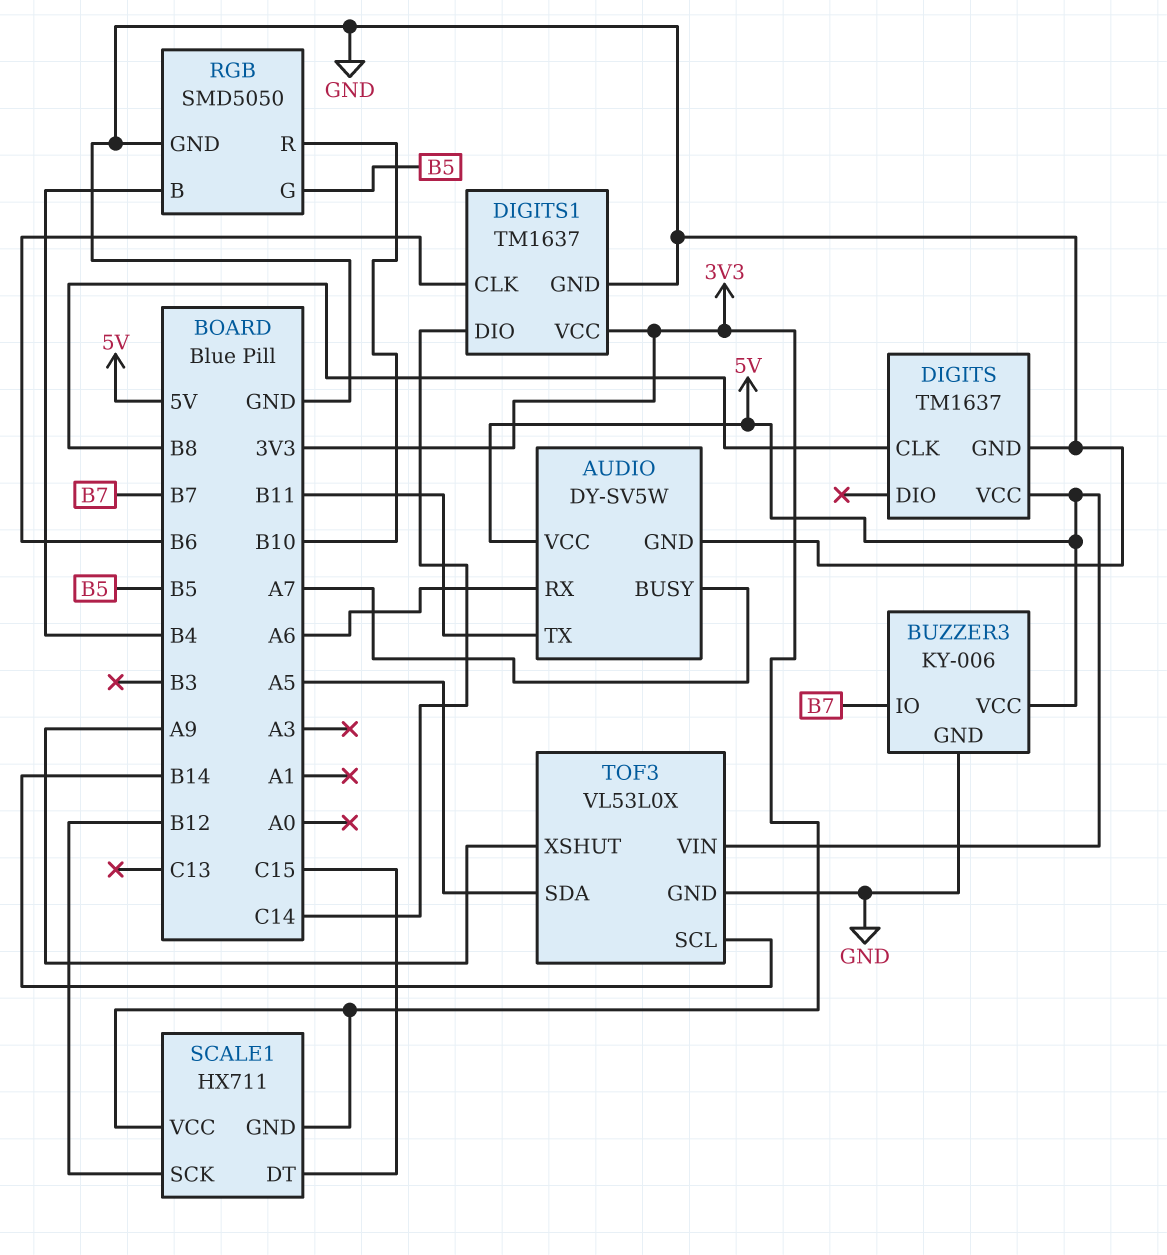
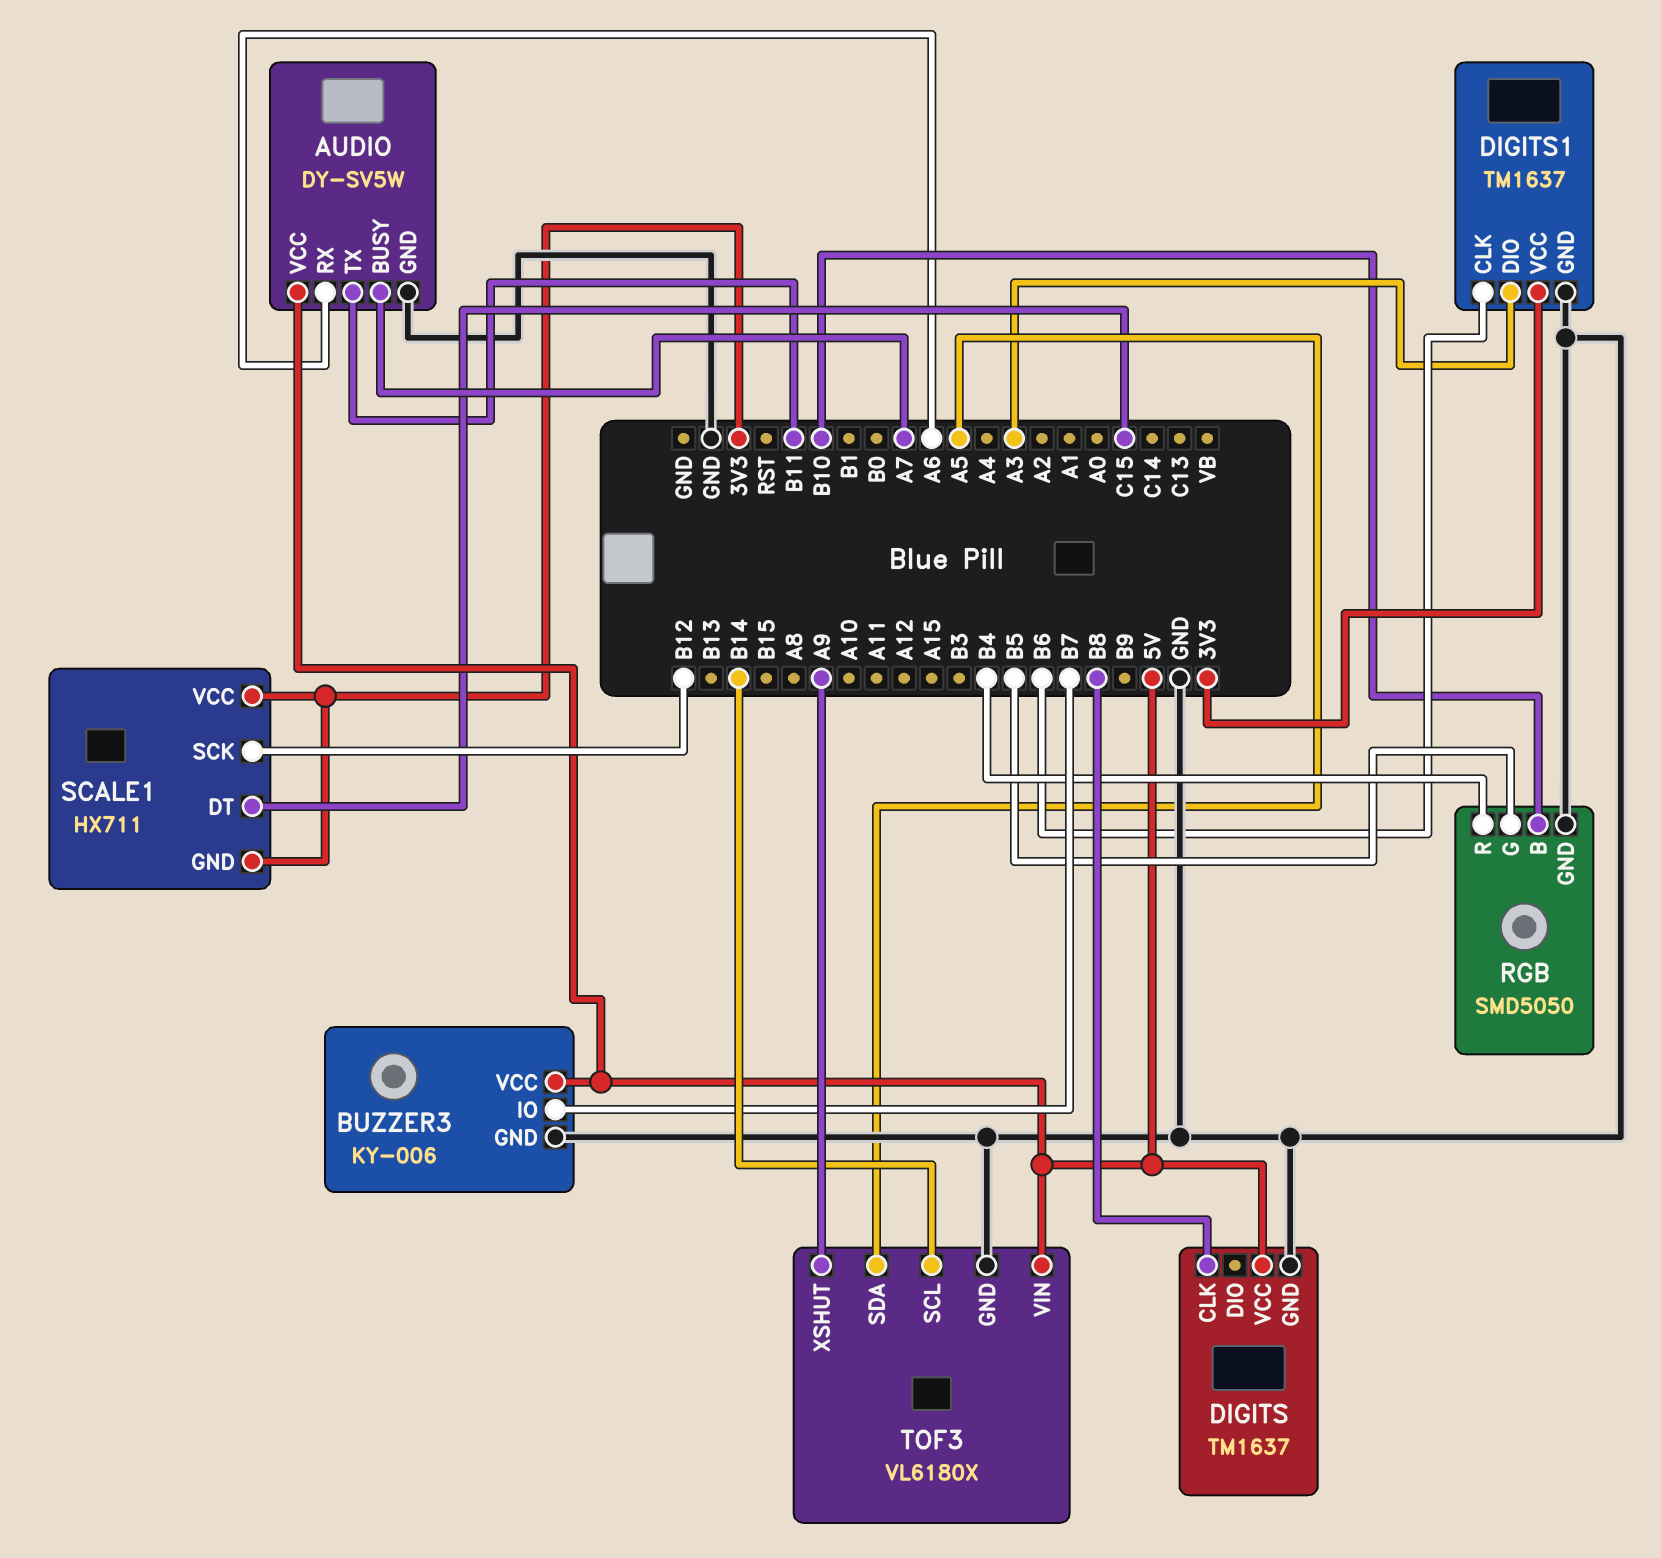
DIGITS1 pin DIO: C14 -> A3
RGB pin B: B4 -> B10
RGB pin R: B10 -> B4
TOF3: VL53L0X -> VL6180X

